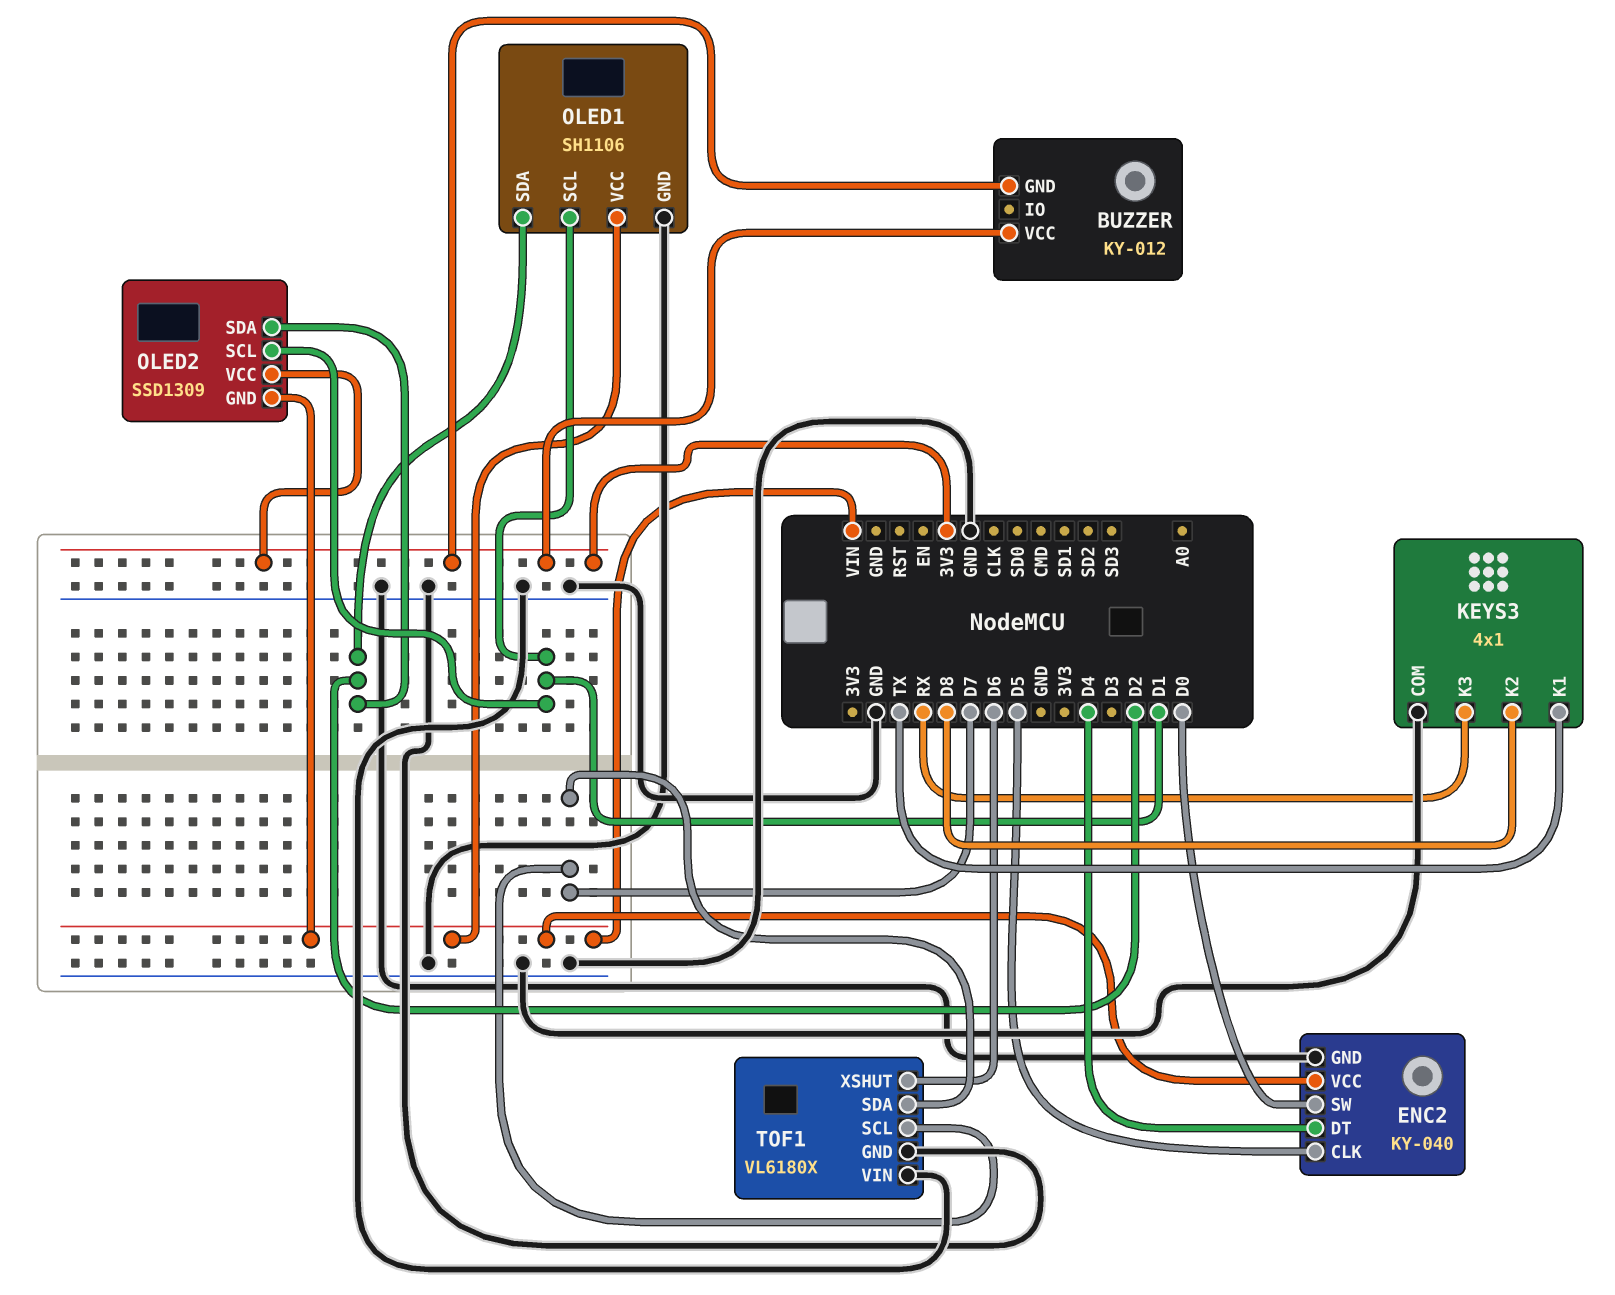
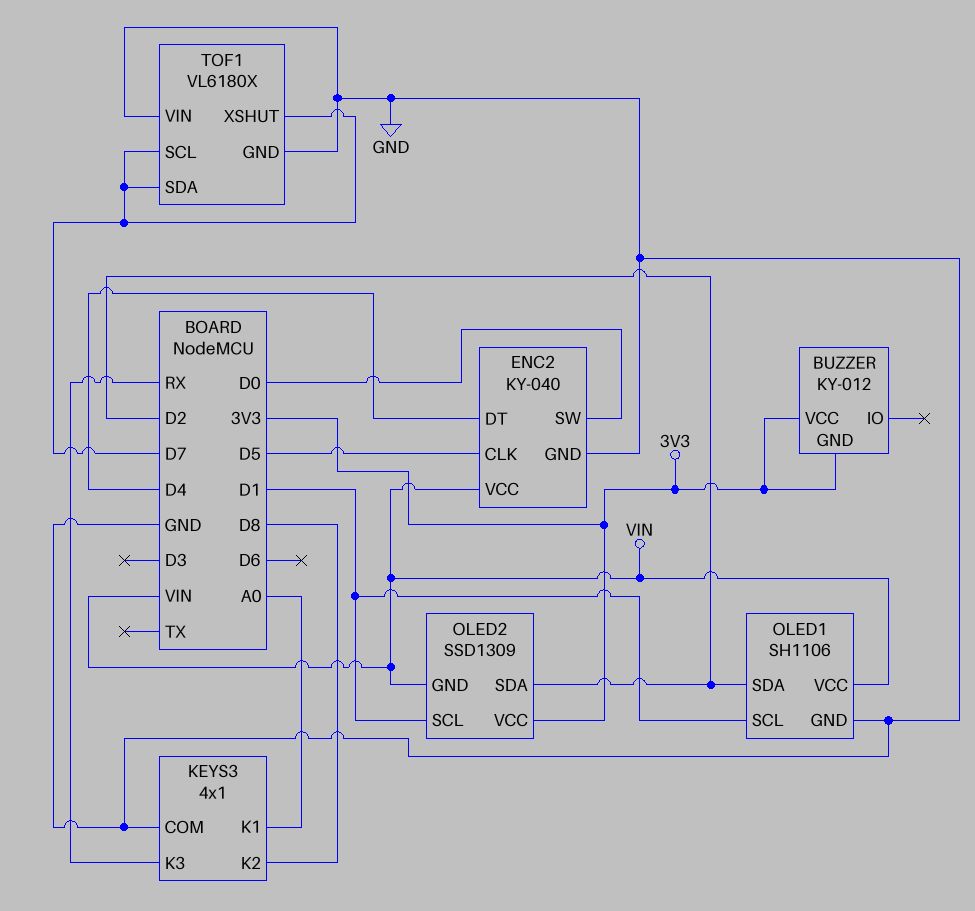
KEYS3 pin K1: TX -> A0
TOF1 pin XSHUT: D6 -> D7

